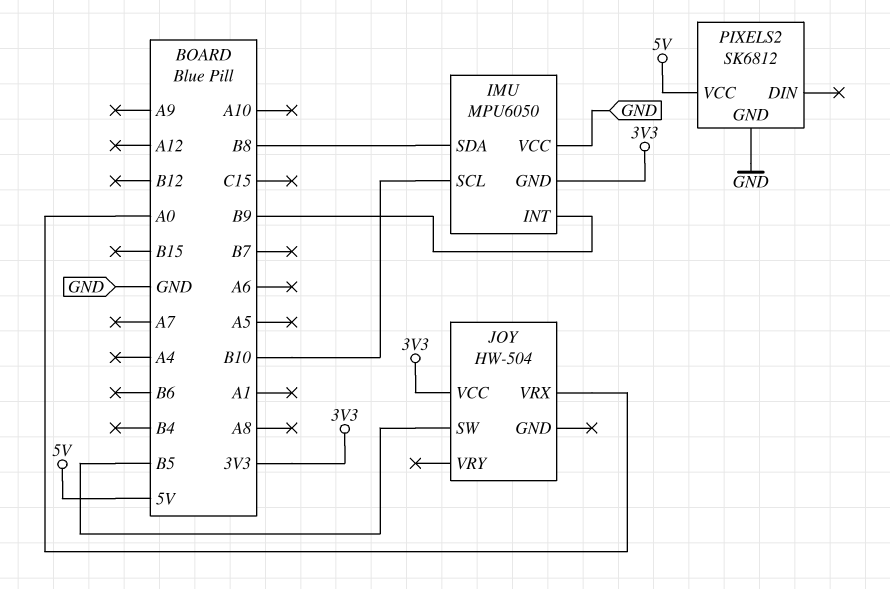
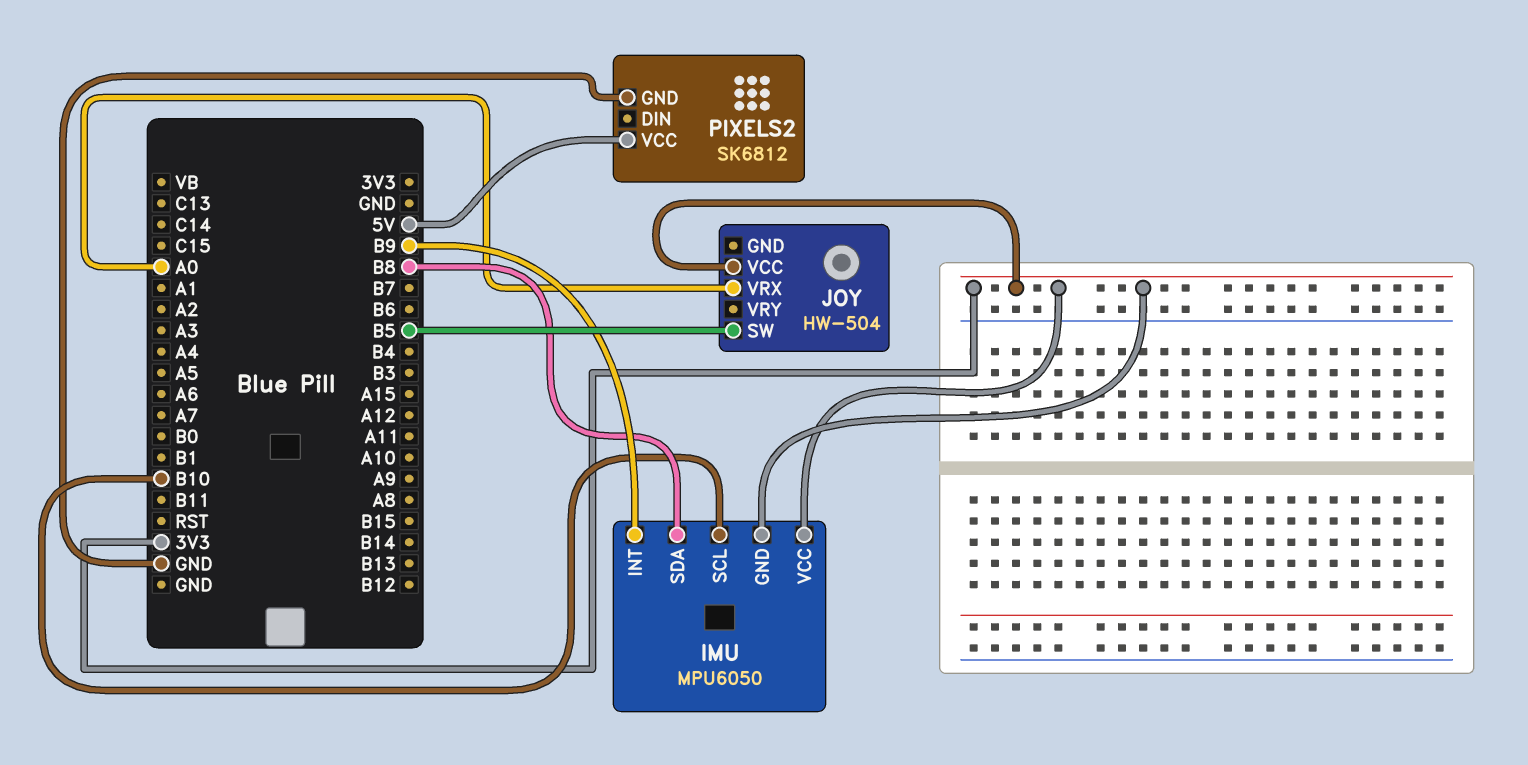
IMU pin VCC: GND -> 3V3

